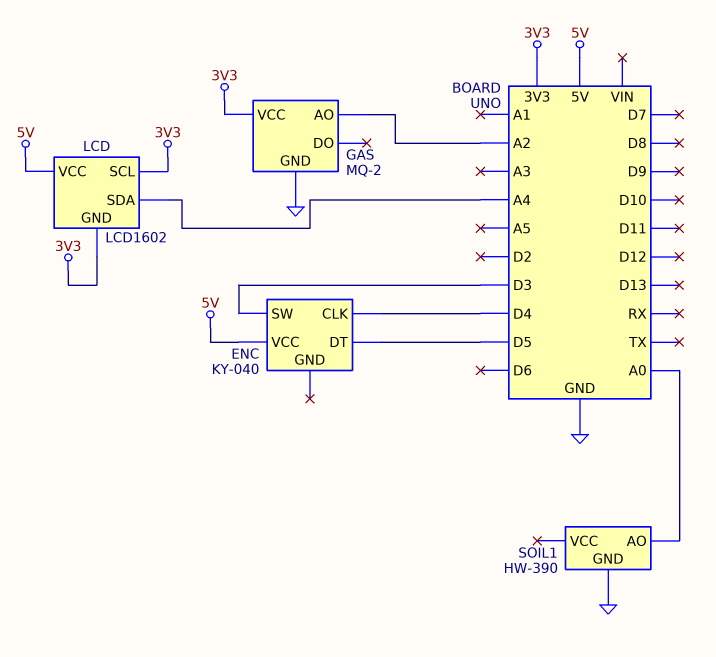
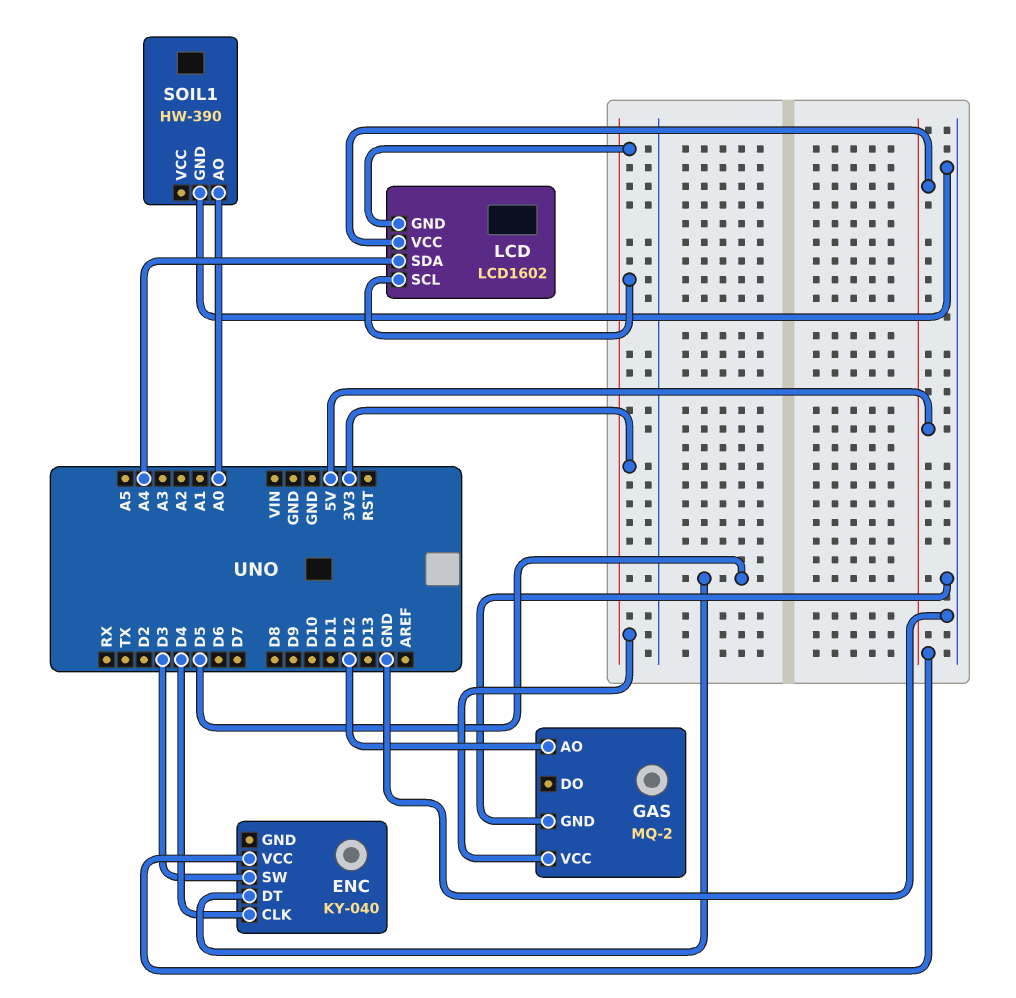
GAS pin AO: A2 -> D12

